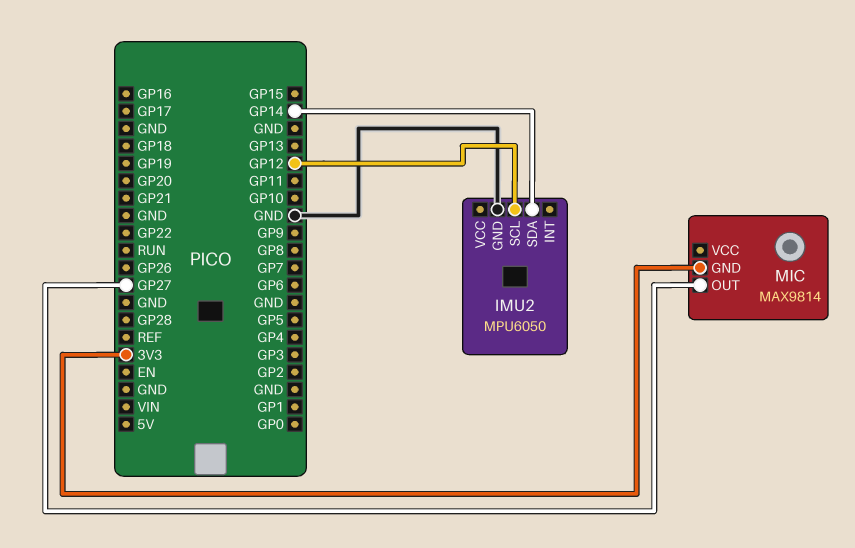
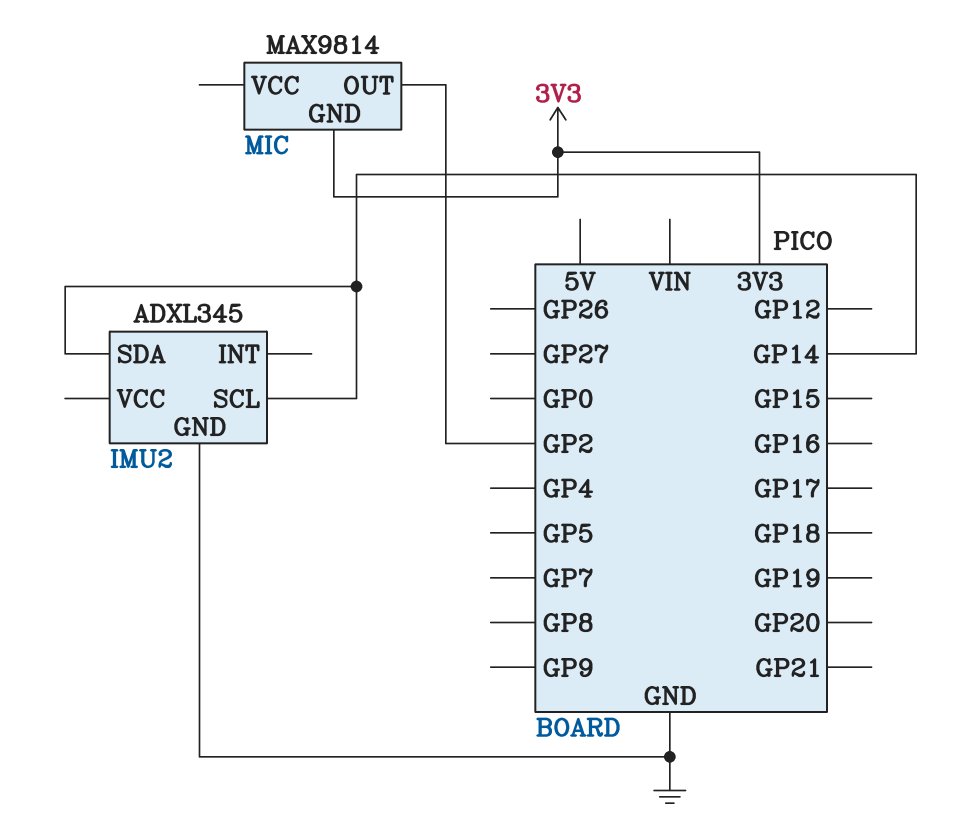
IMU2: MPU6050 -> ADXL345
IMU2 pin SCL: GP12 -> GP14
MIC pin OUT: GP27 -> GP2

